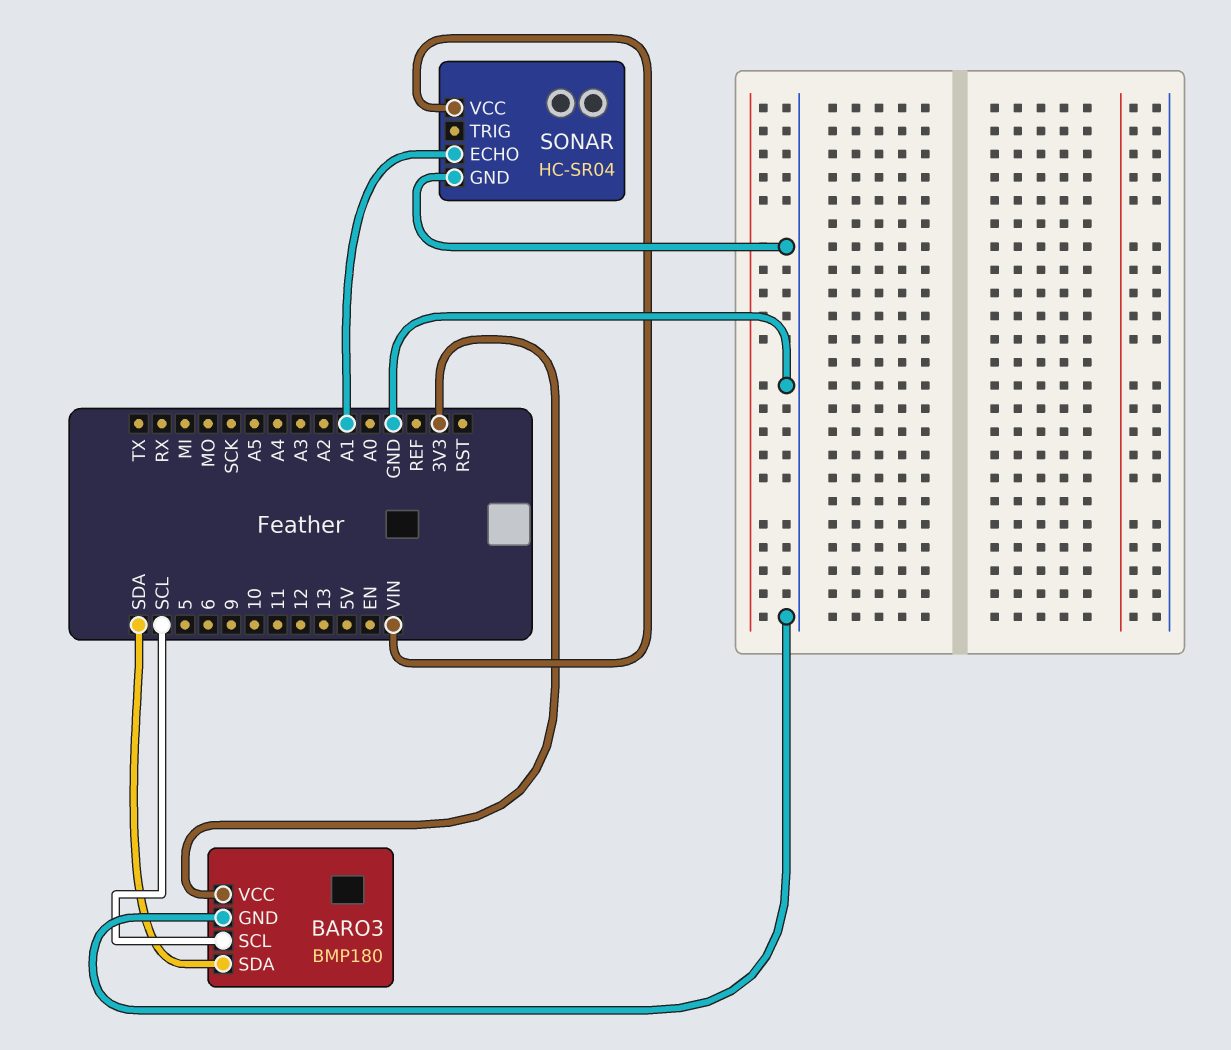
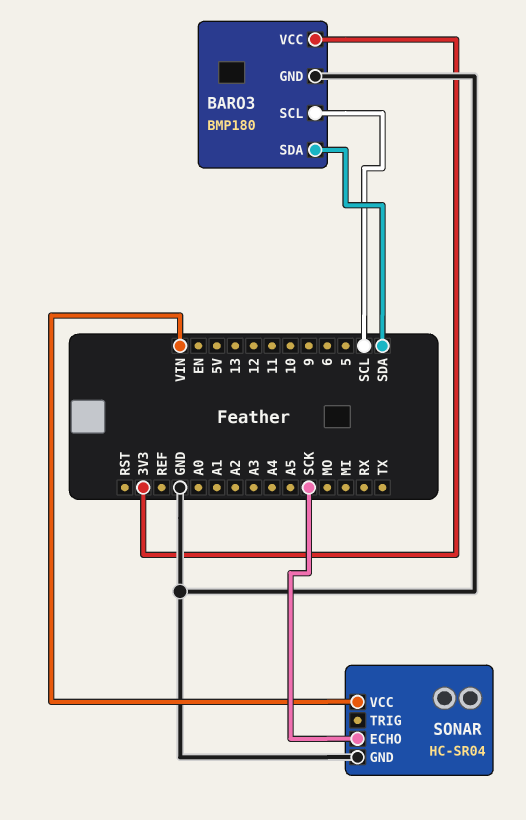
SONAR pin ECHO: A1 -> SCK

